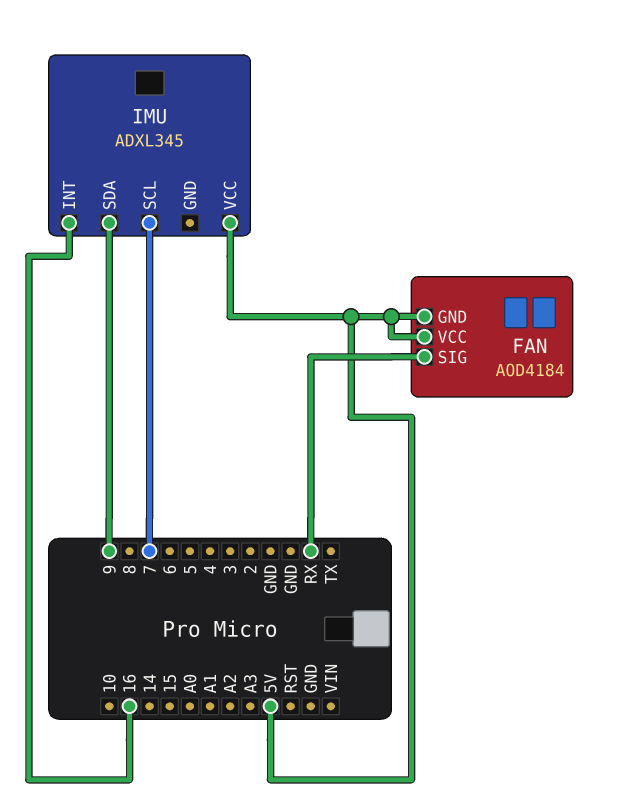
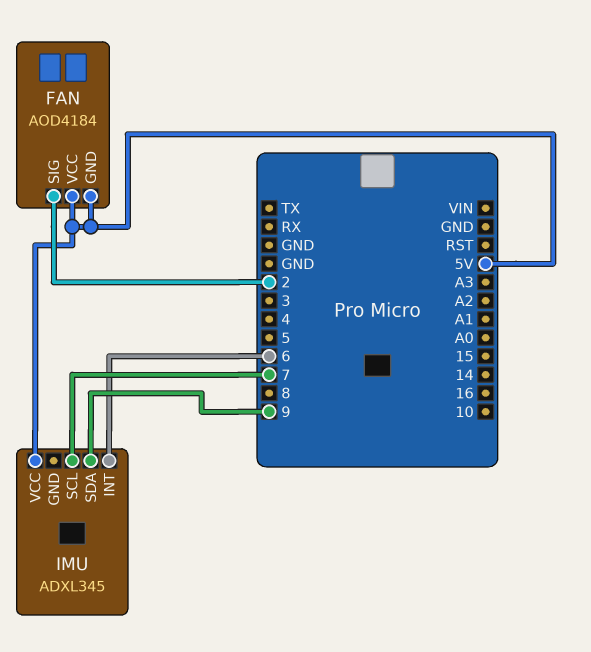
FAN pin SIG: RX -> 2
IMU pin INT: 16 -> 6

